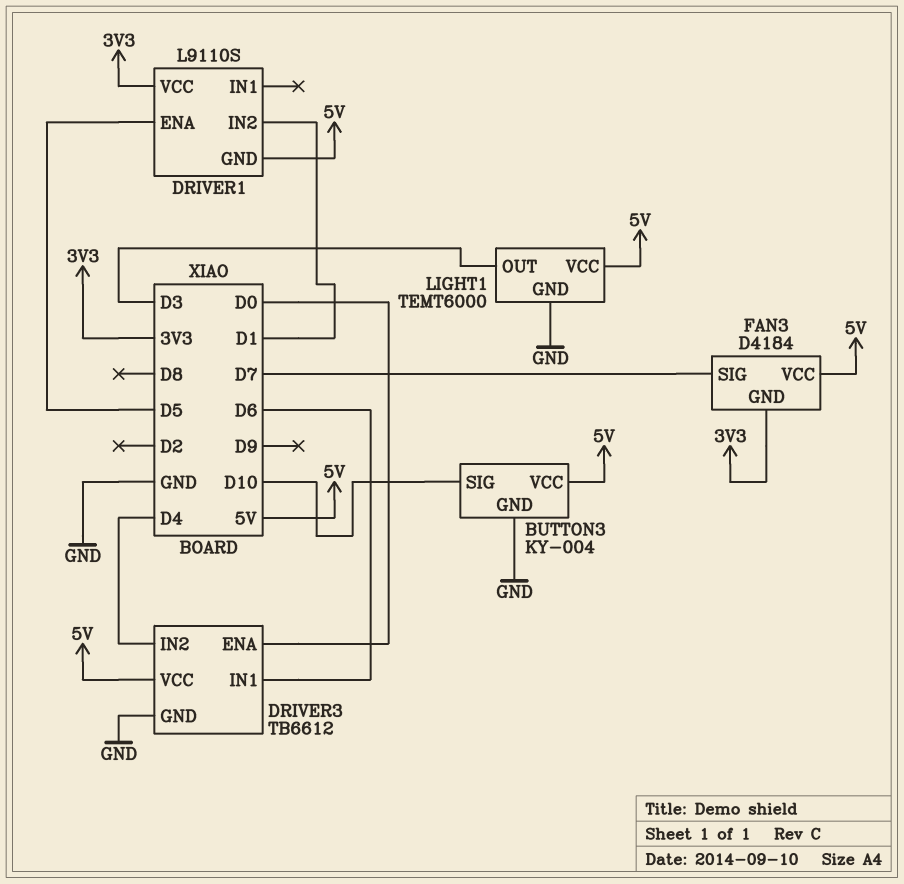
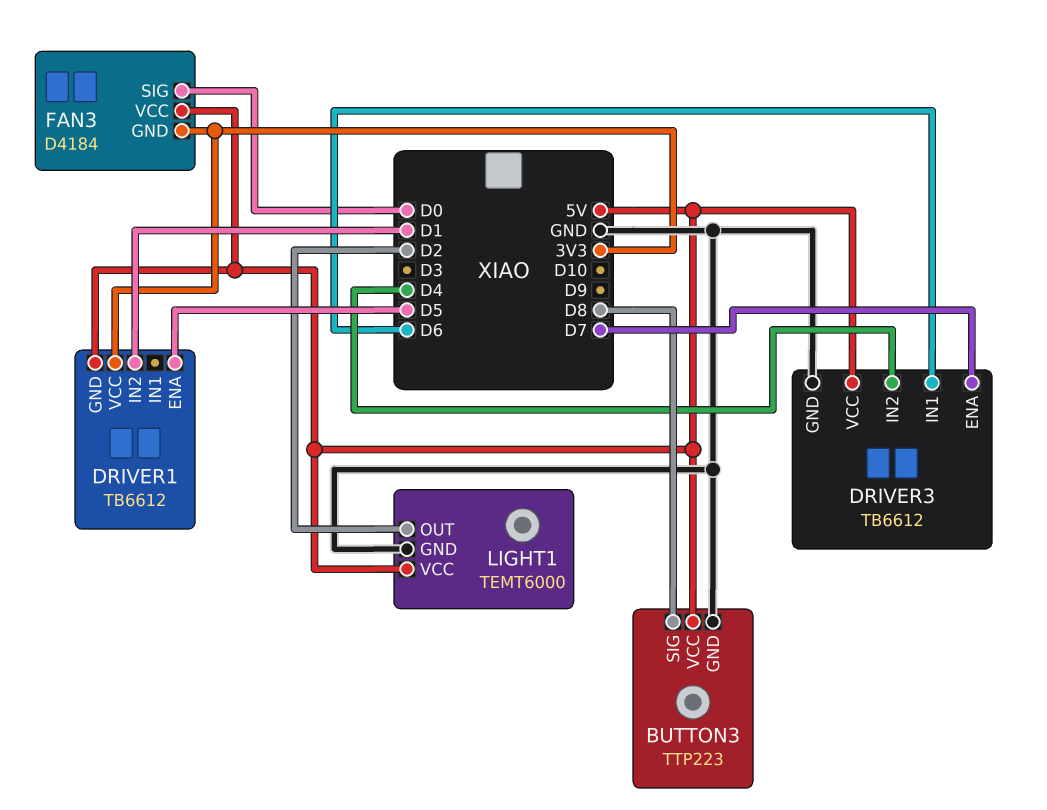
BUTTON3: KY-004 -> TTP223
BUTTON3 pin SIG: D10 -> D8
DRIVER1: L9110S -> TB6612
DRIVER3 pin ENA: D0 -> D7
FAN3 pin SIG: D7 -> D0
LIGHT1 pin OUT: D3 -> D2

